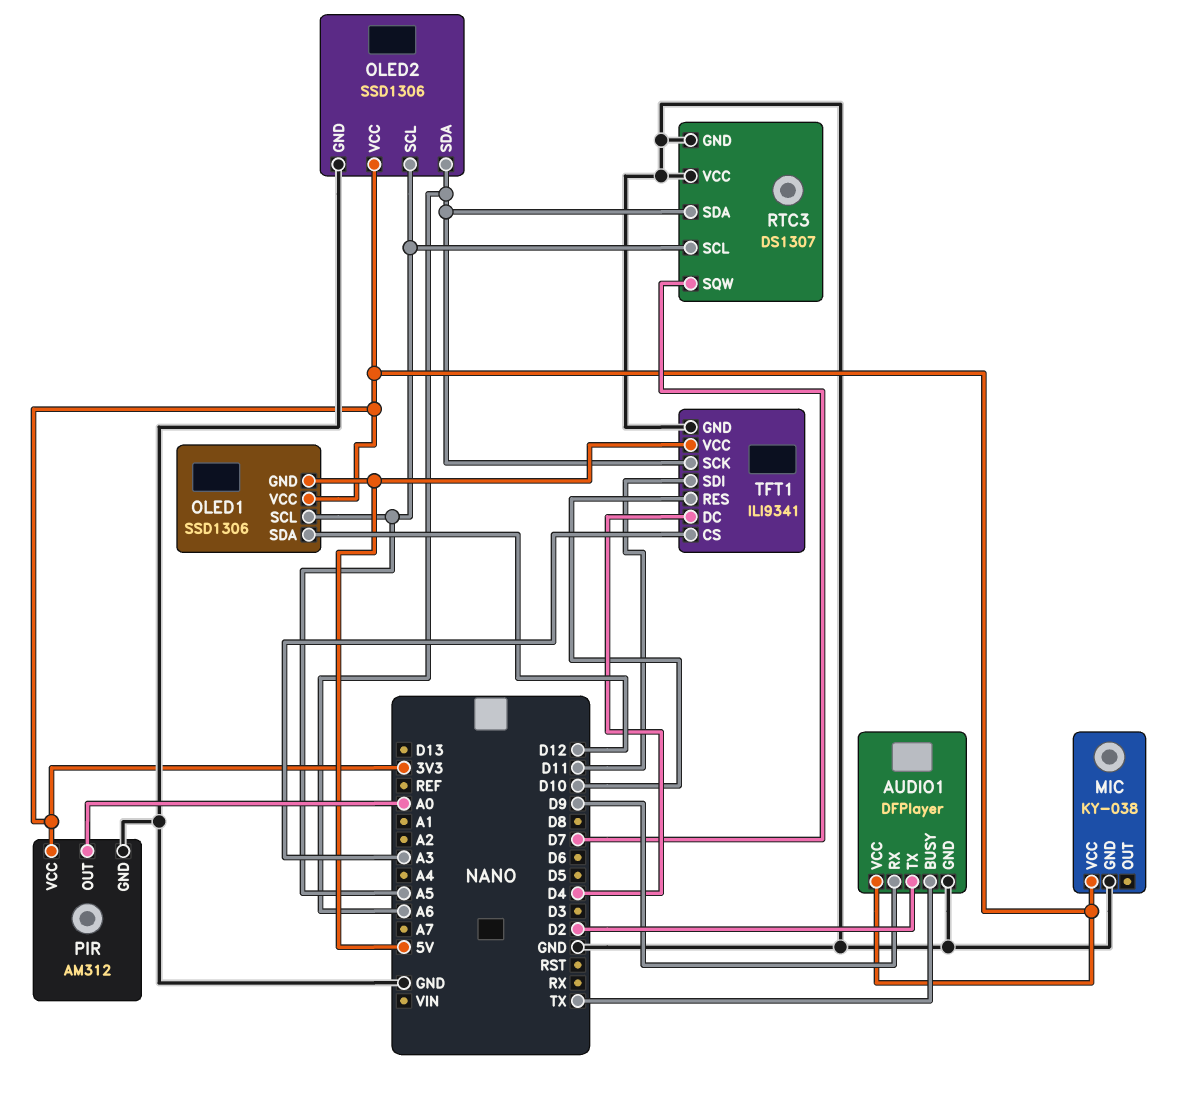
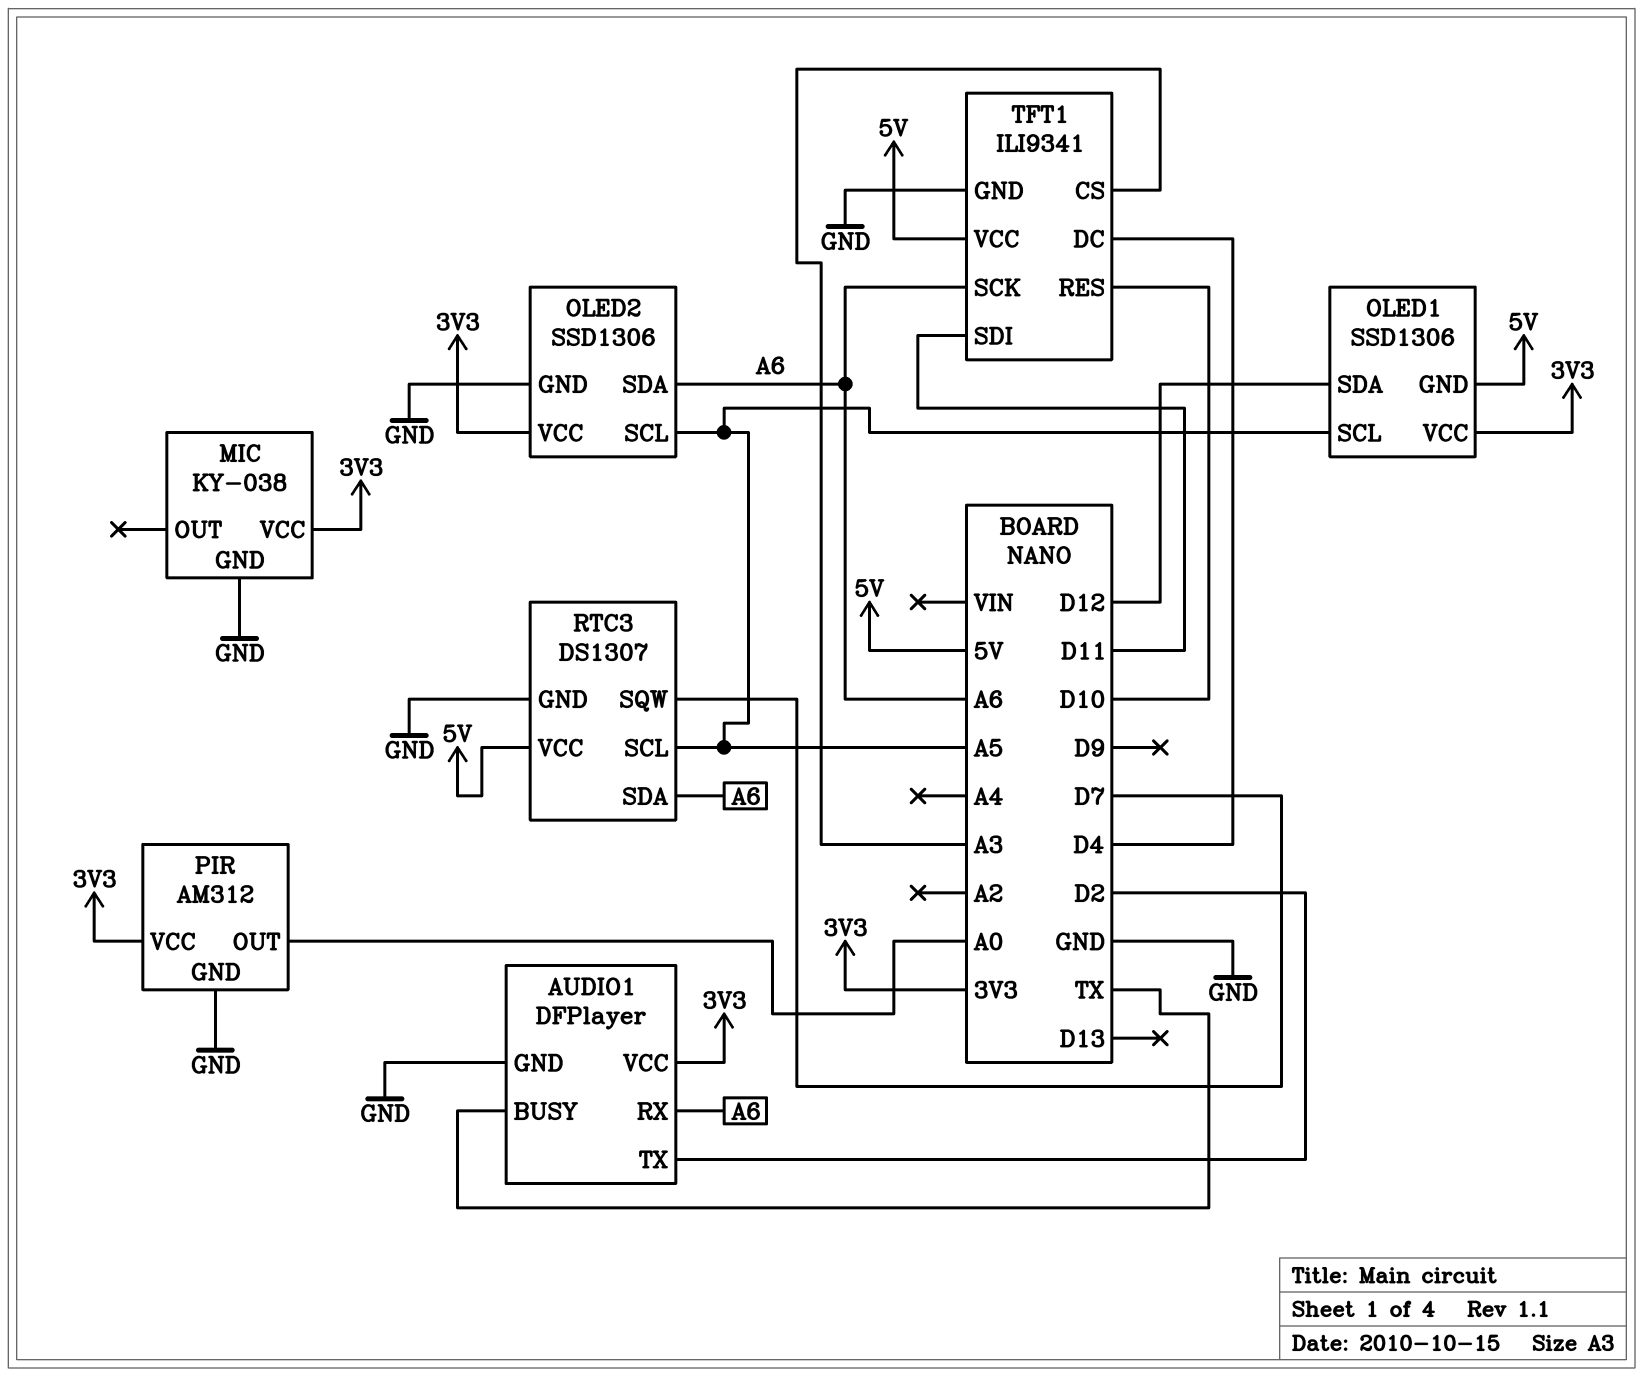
AUDIO1 pin RX: D9 -> A6
RTC3 pin VCC: GND -> 5V

